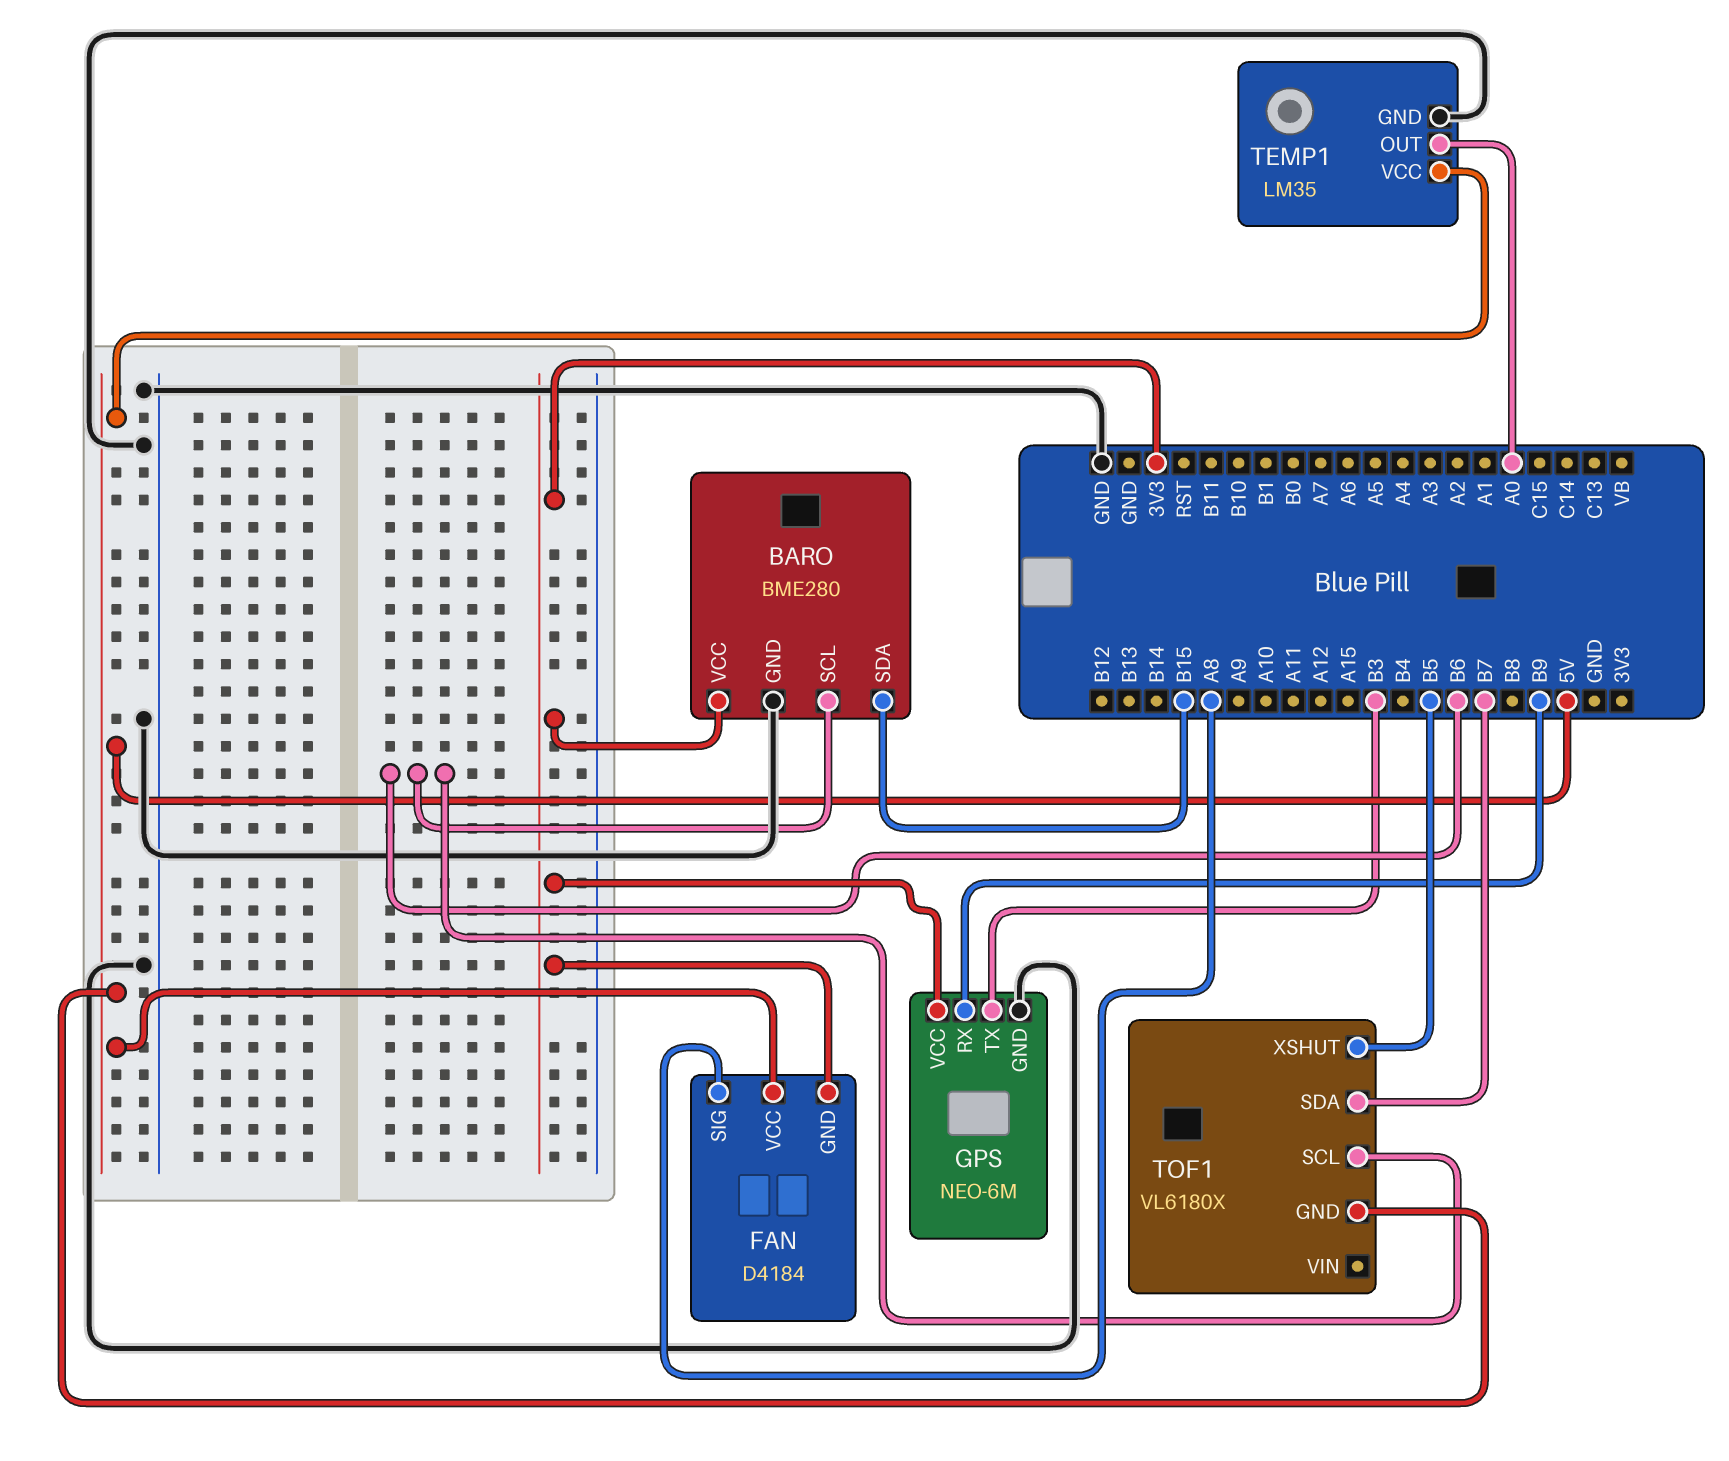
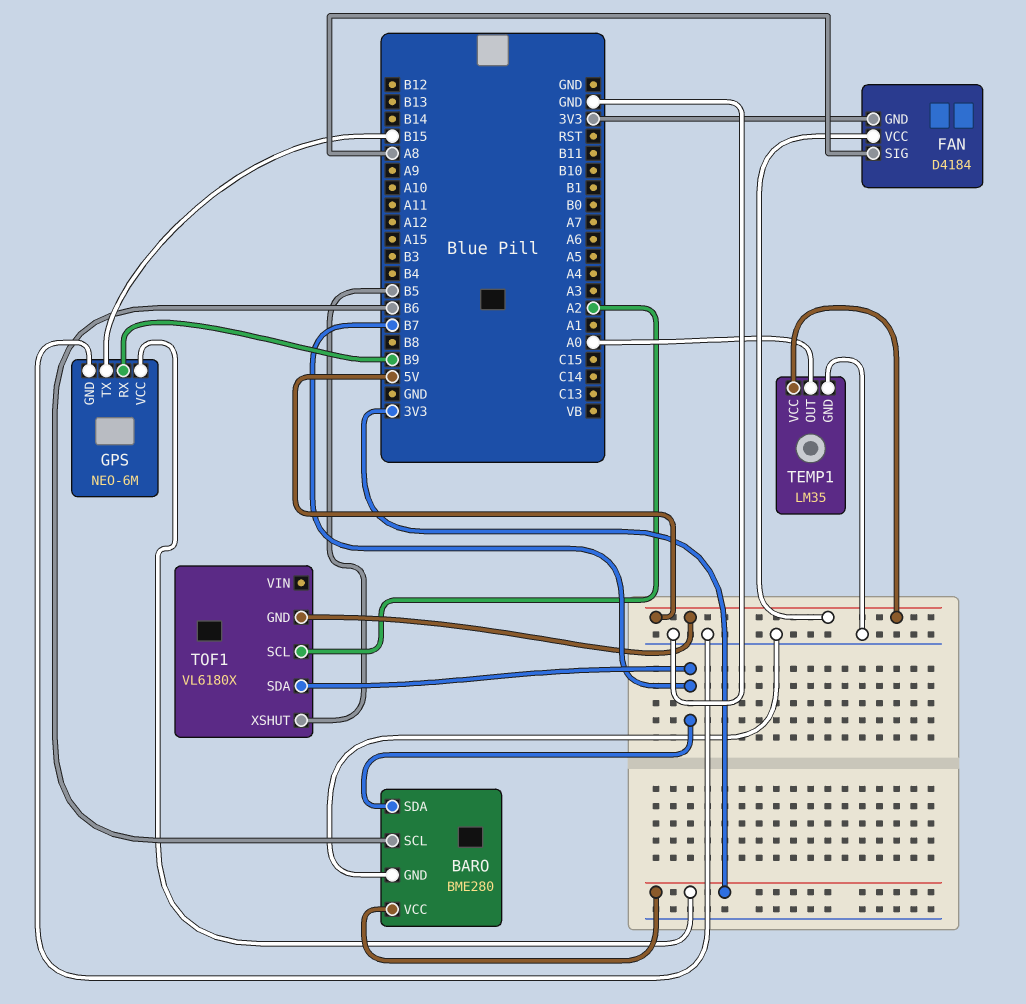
BARO pin SDA: B15 -> B7
GPS pin TX: B3 -> B15
TOF1 pin SCL: B6 -> A2

